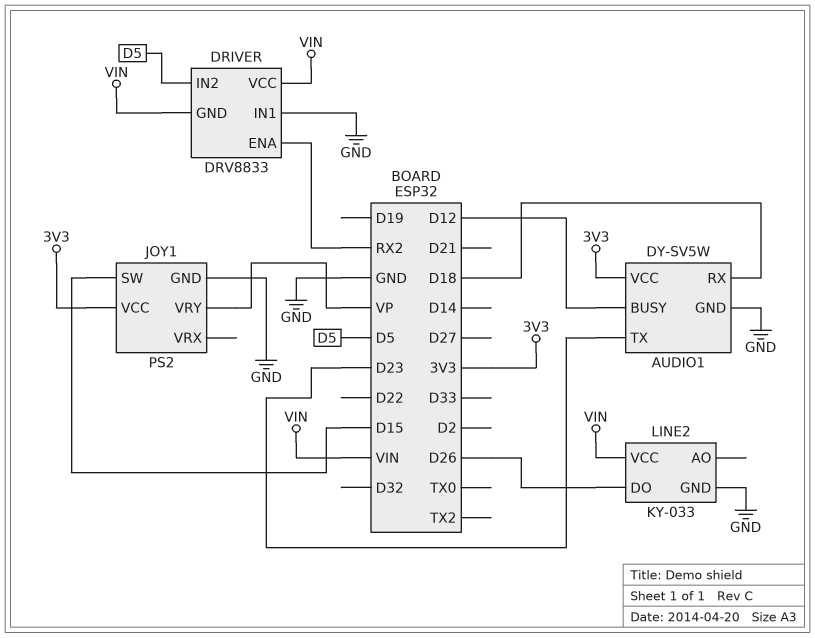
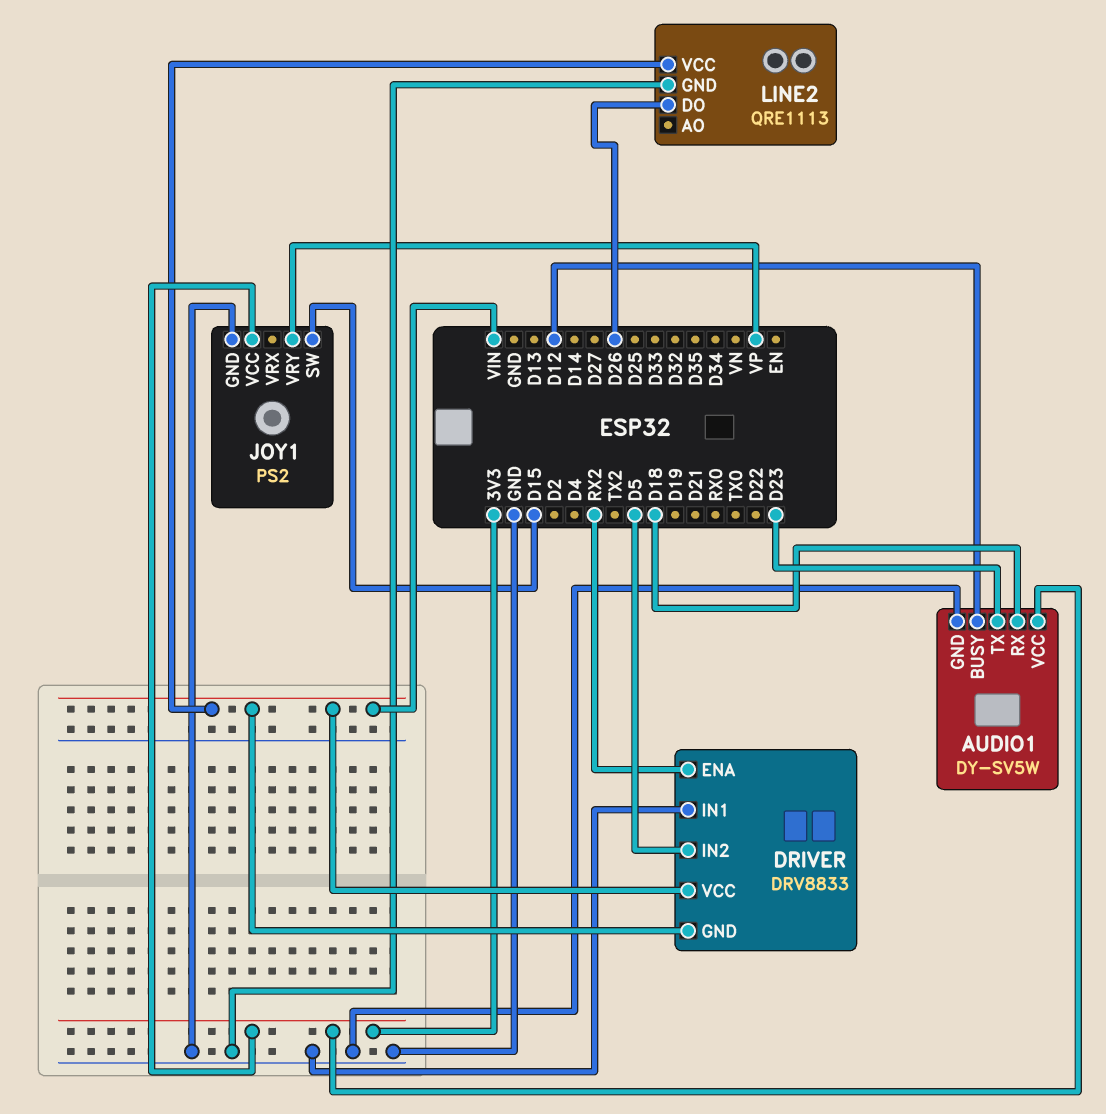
LINE2: KY-033 -> QRE1113

